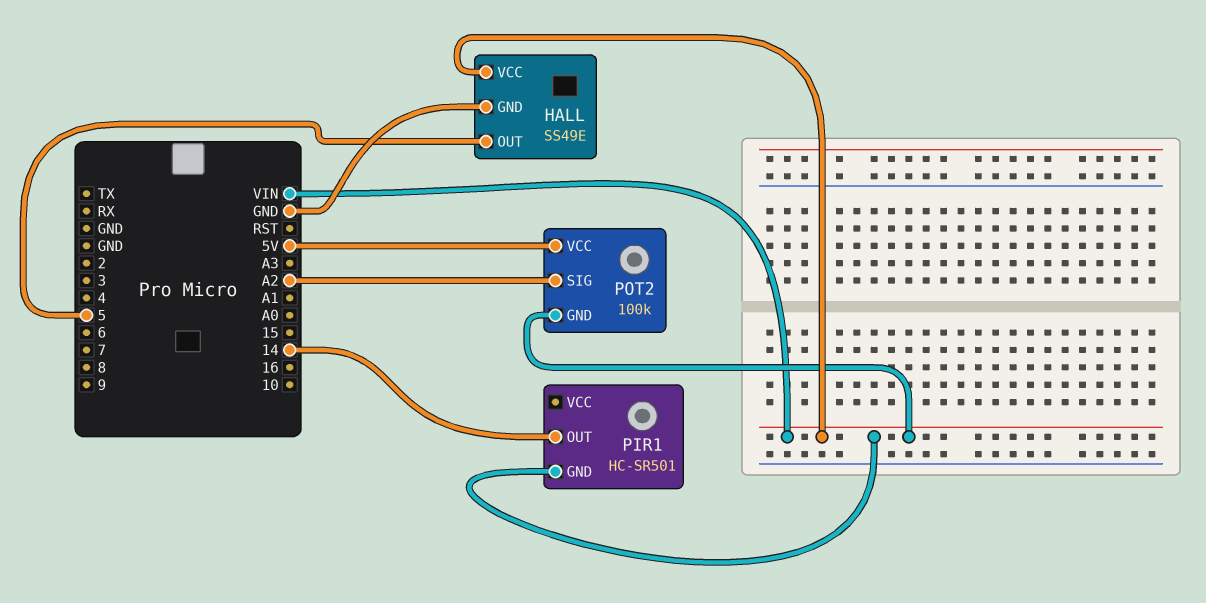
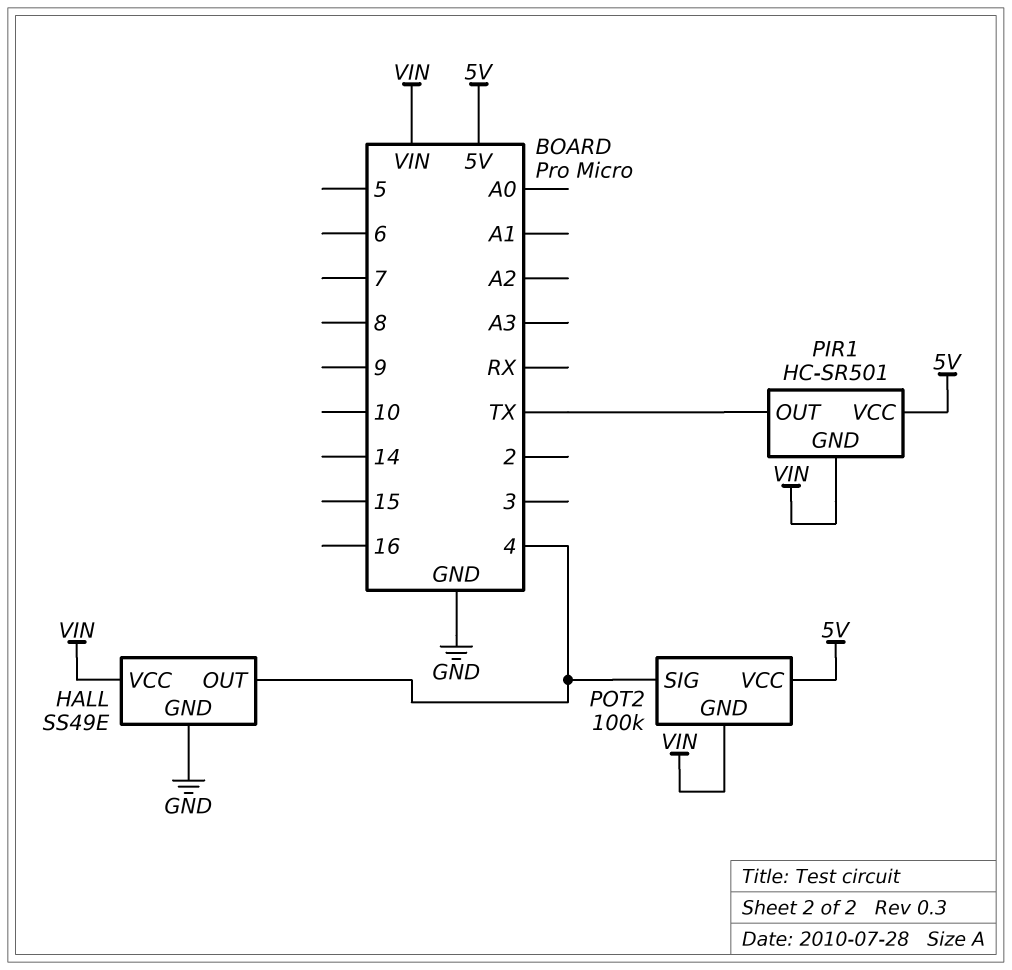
HALL pin OUT: 5 -> 4
PIR1 pin OUT: 14 -> TX
PIR1 pin VCC: none -> 5V
POT2 pin SIG: A2 -> 4

